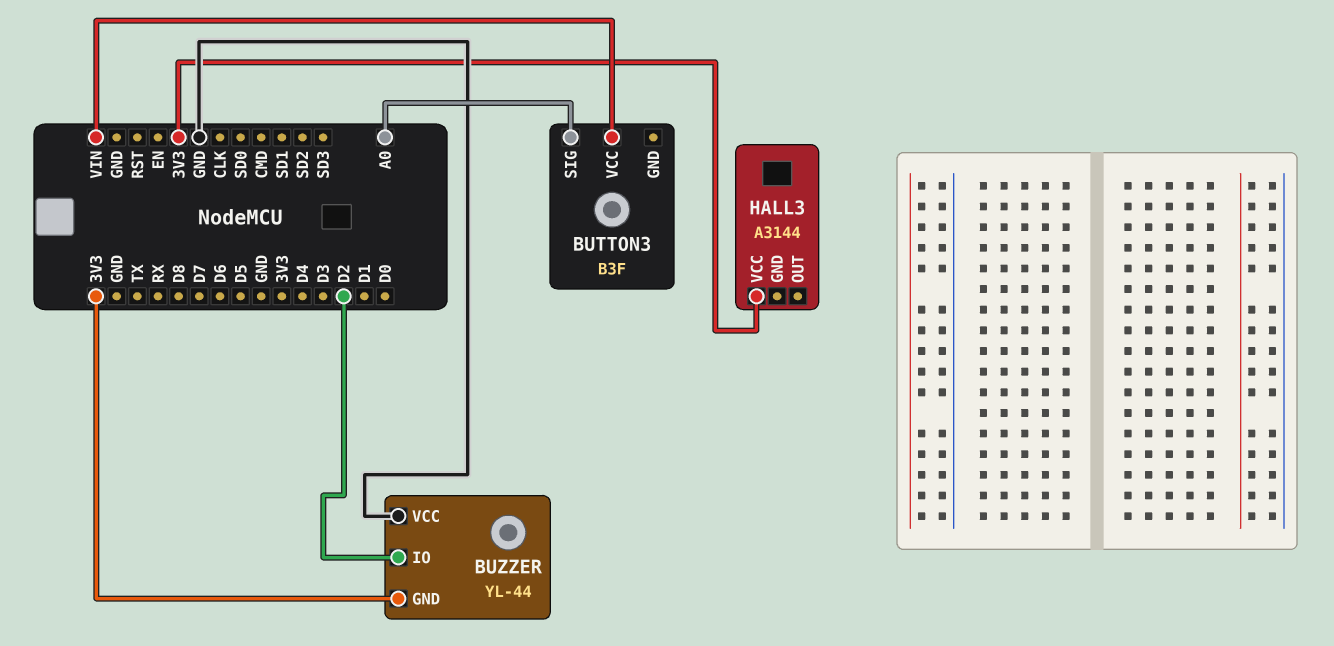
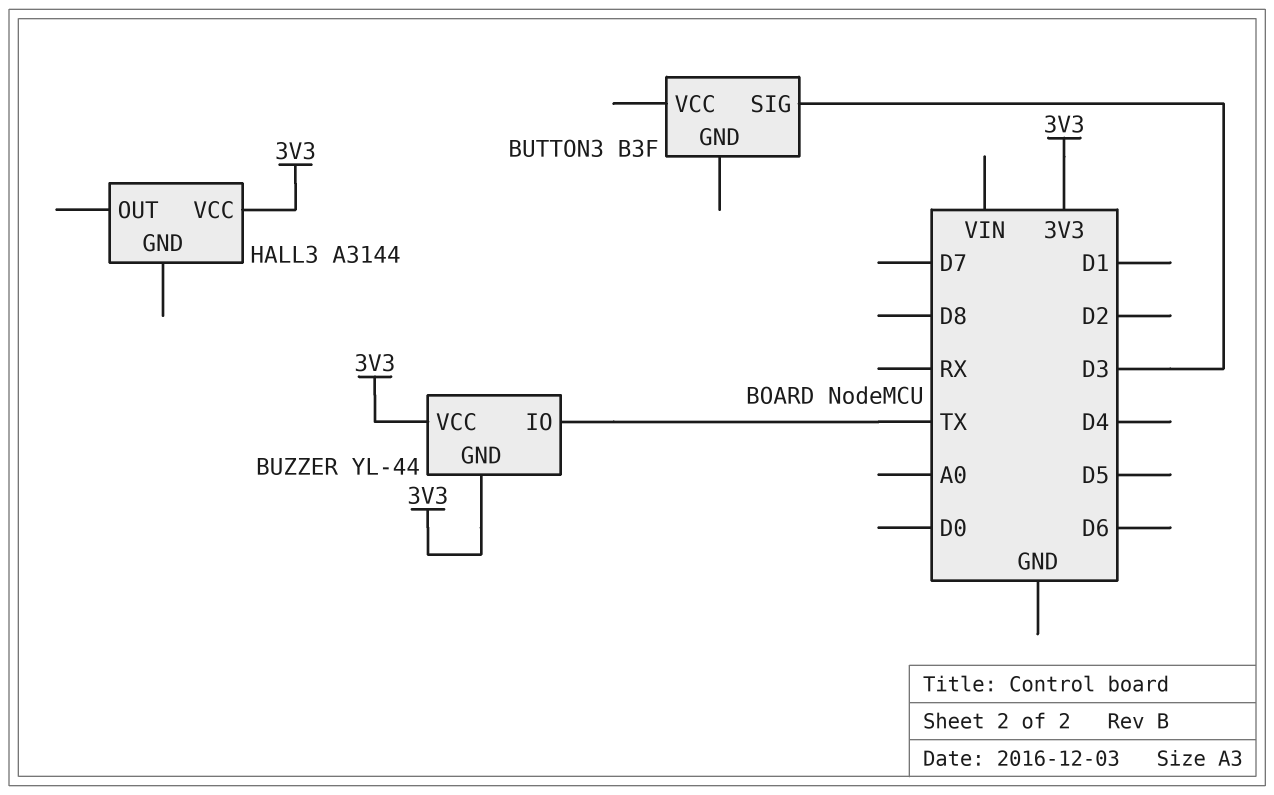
BUTTON3 pin SIG: A0 -> D3
BUTTON3 pin VCC: VIN -> none
BUZZER pin IO: D2 -> TX
BUZZER pin VCC: GND -> 3V3

